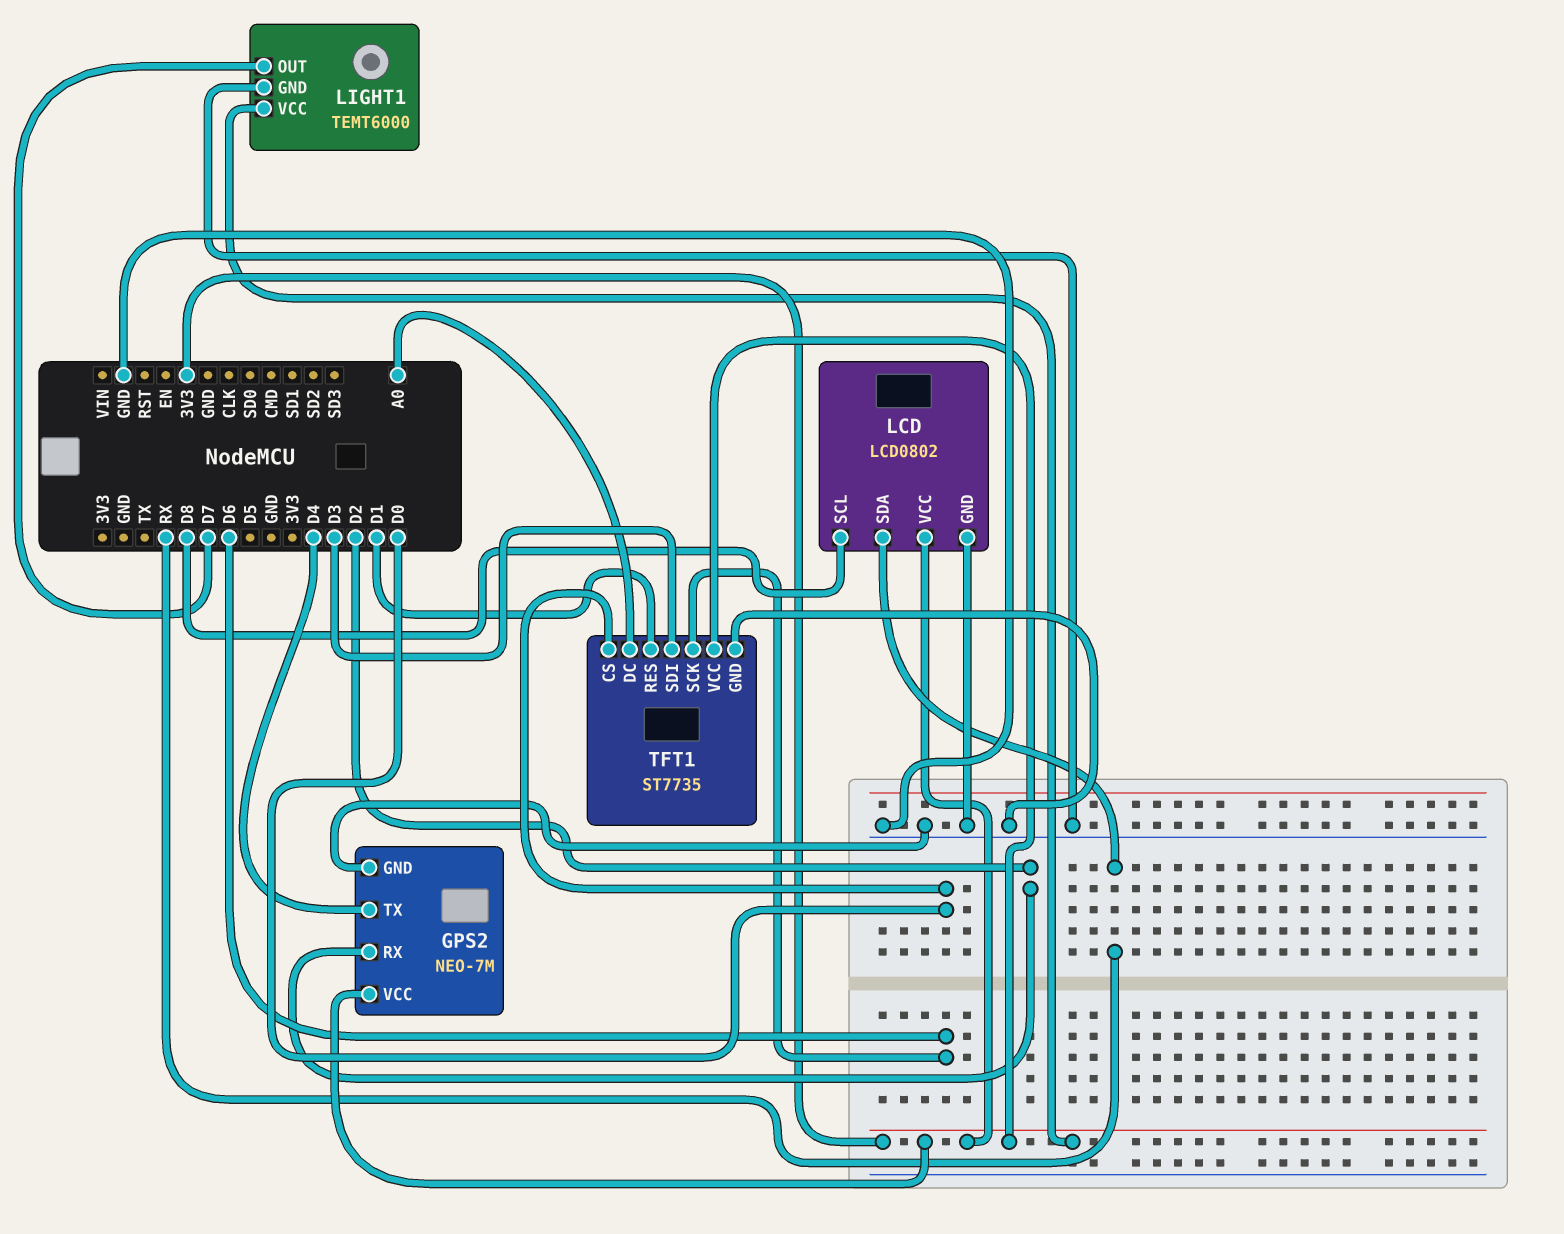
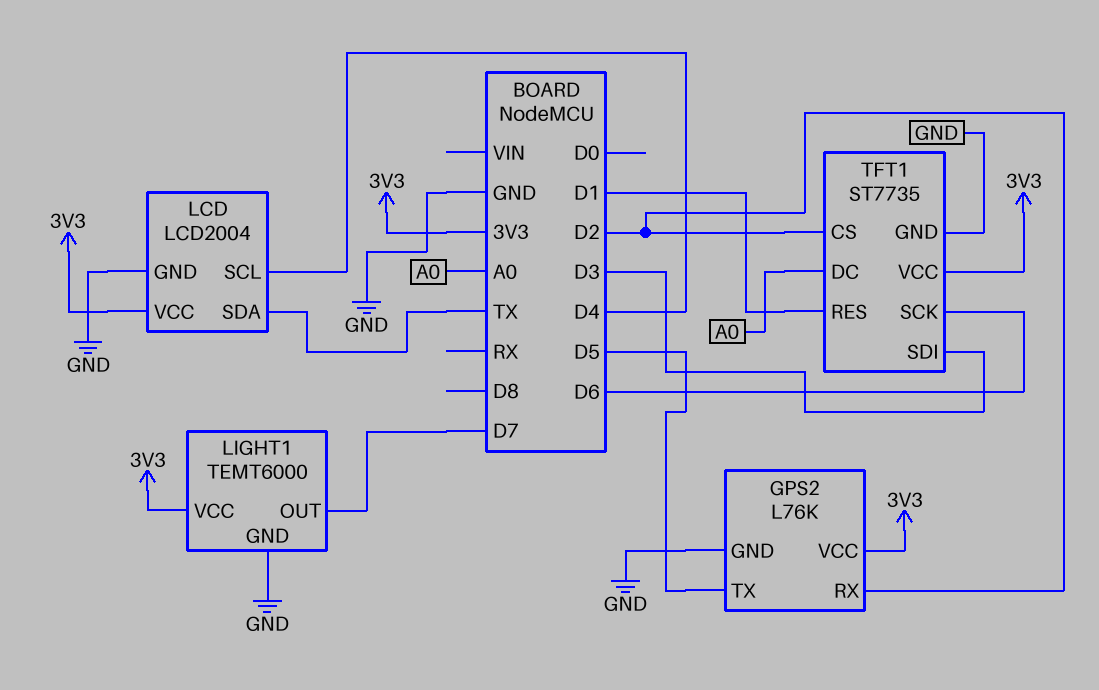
GPS2: NEO-7M -> L76K
GPS2 pin TX: D4 -> D5
LCD: LCD0802 -> LCD2004
LCD pin SCL: D8 -> D4
LCD pin SDA: RX -> TX
TFT1 pin CS: D0 -> D2

